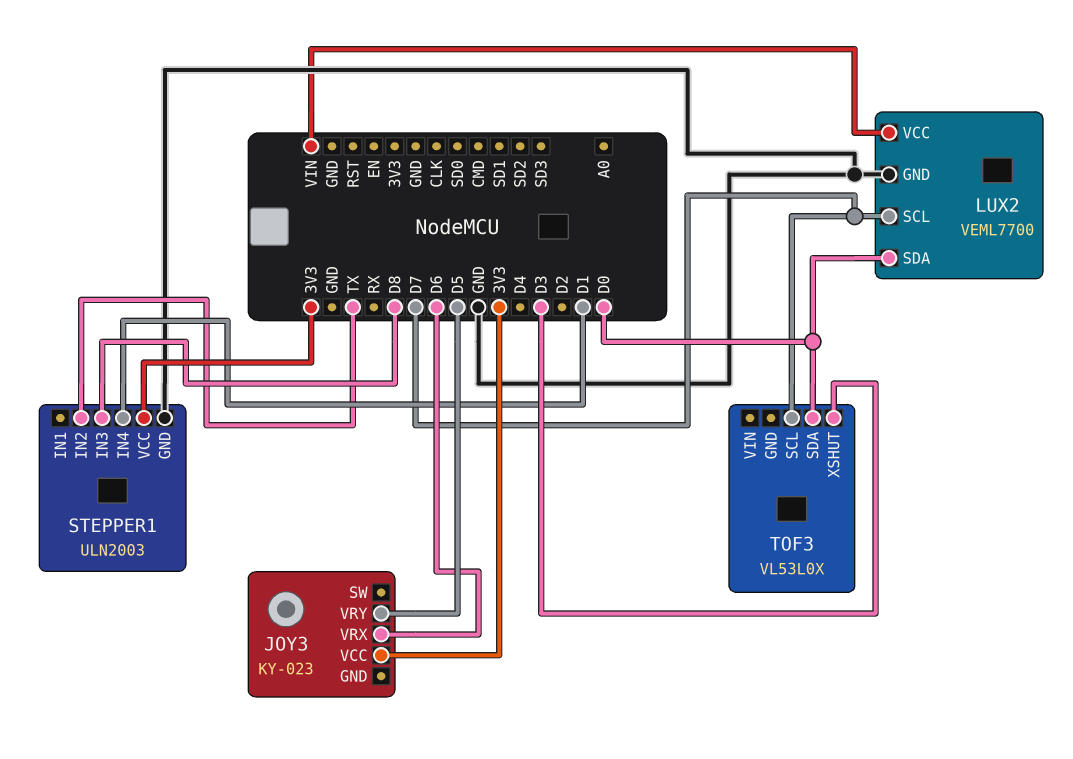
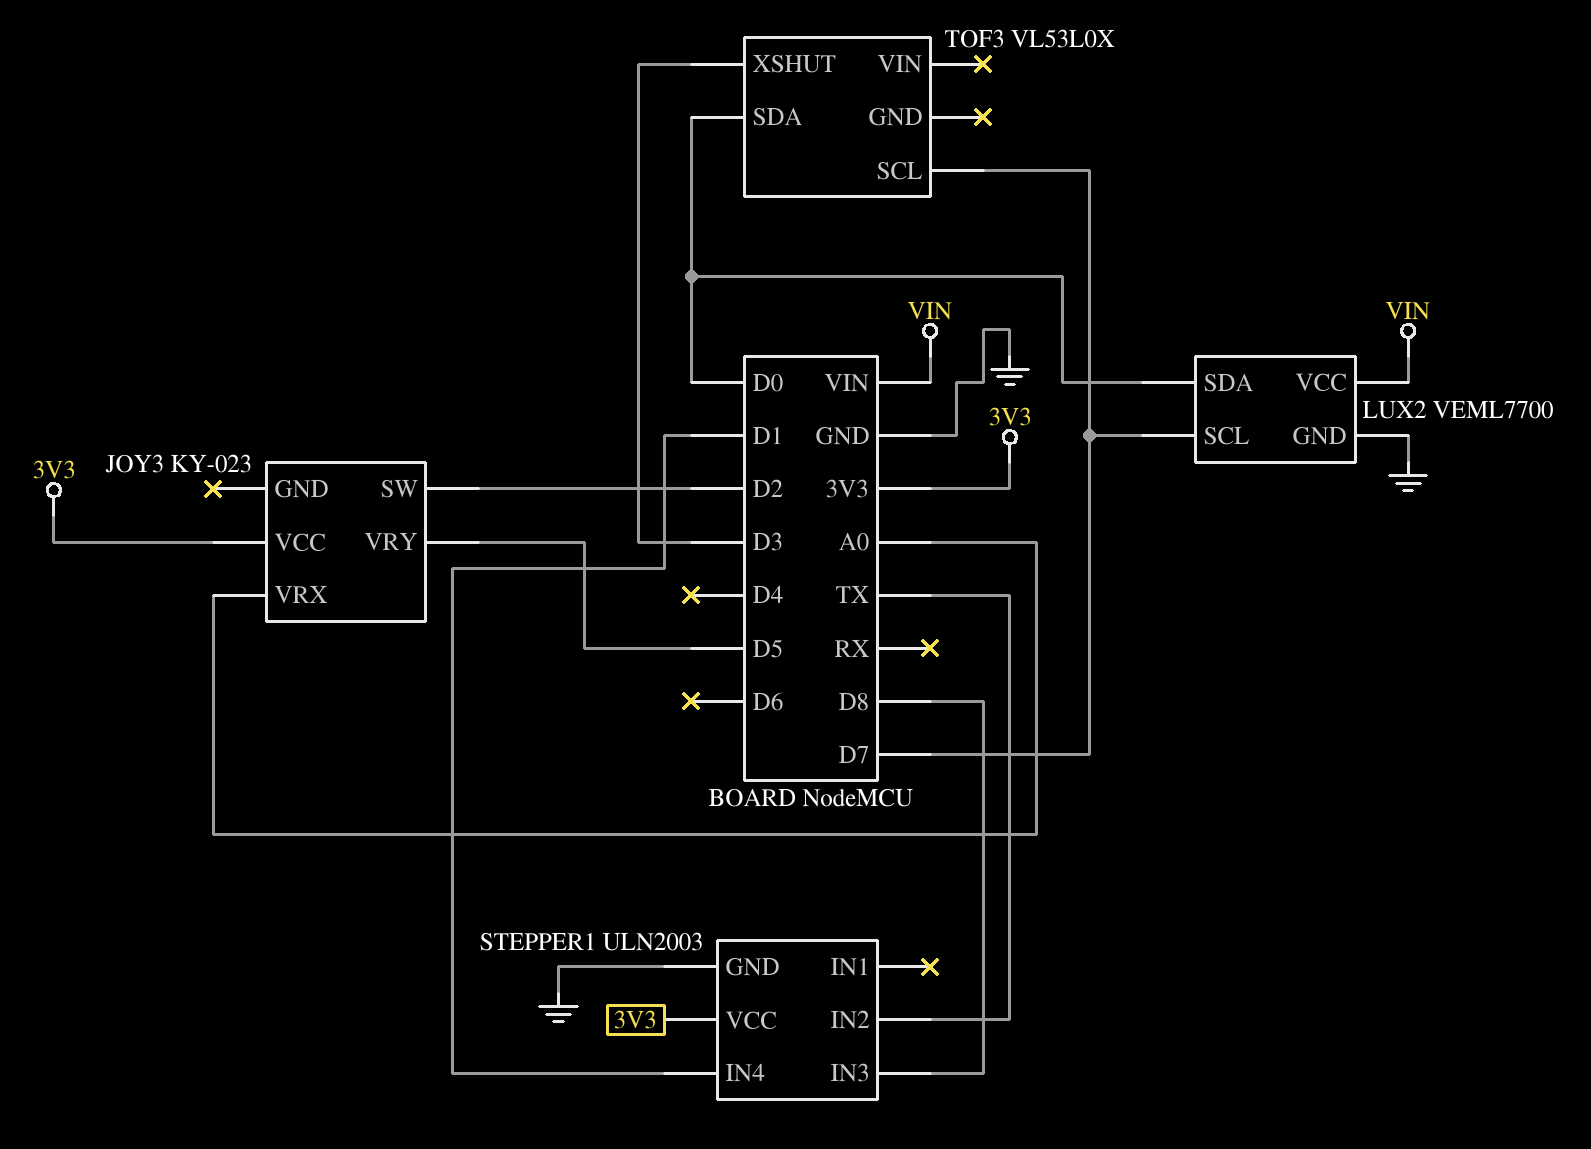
JOY3 pin SW: none -> D2
JOY3 pin VRX: D6 -> A0

